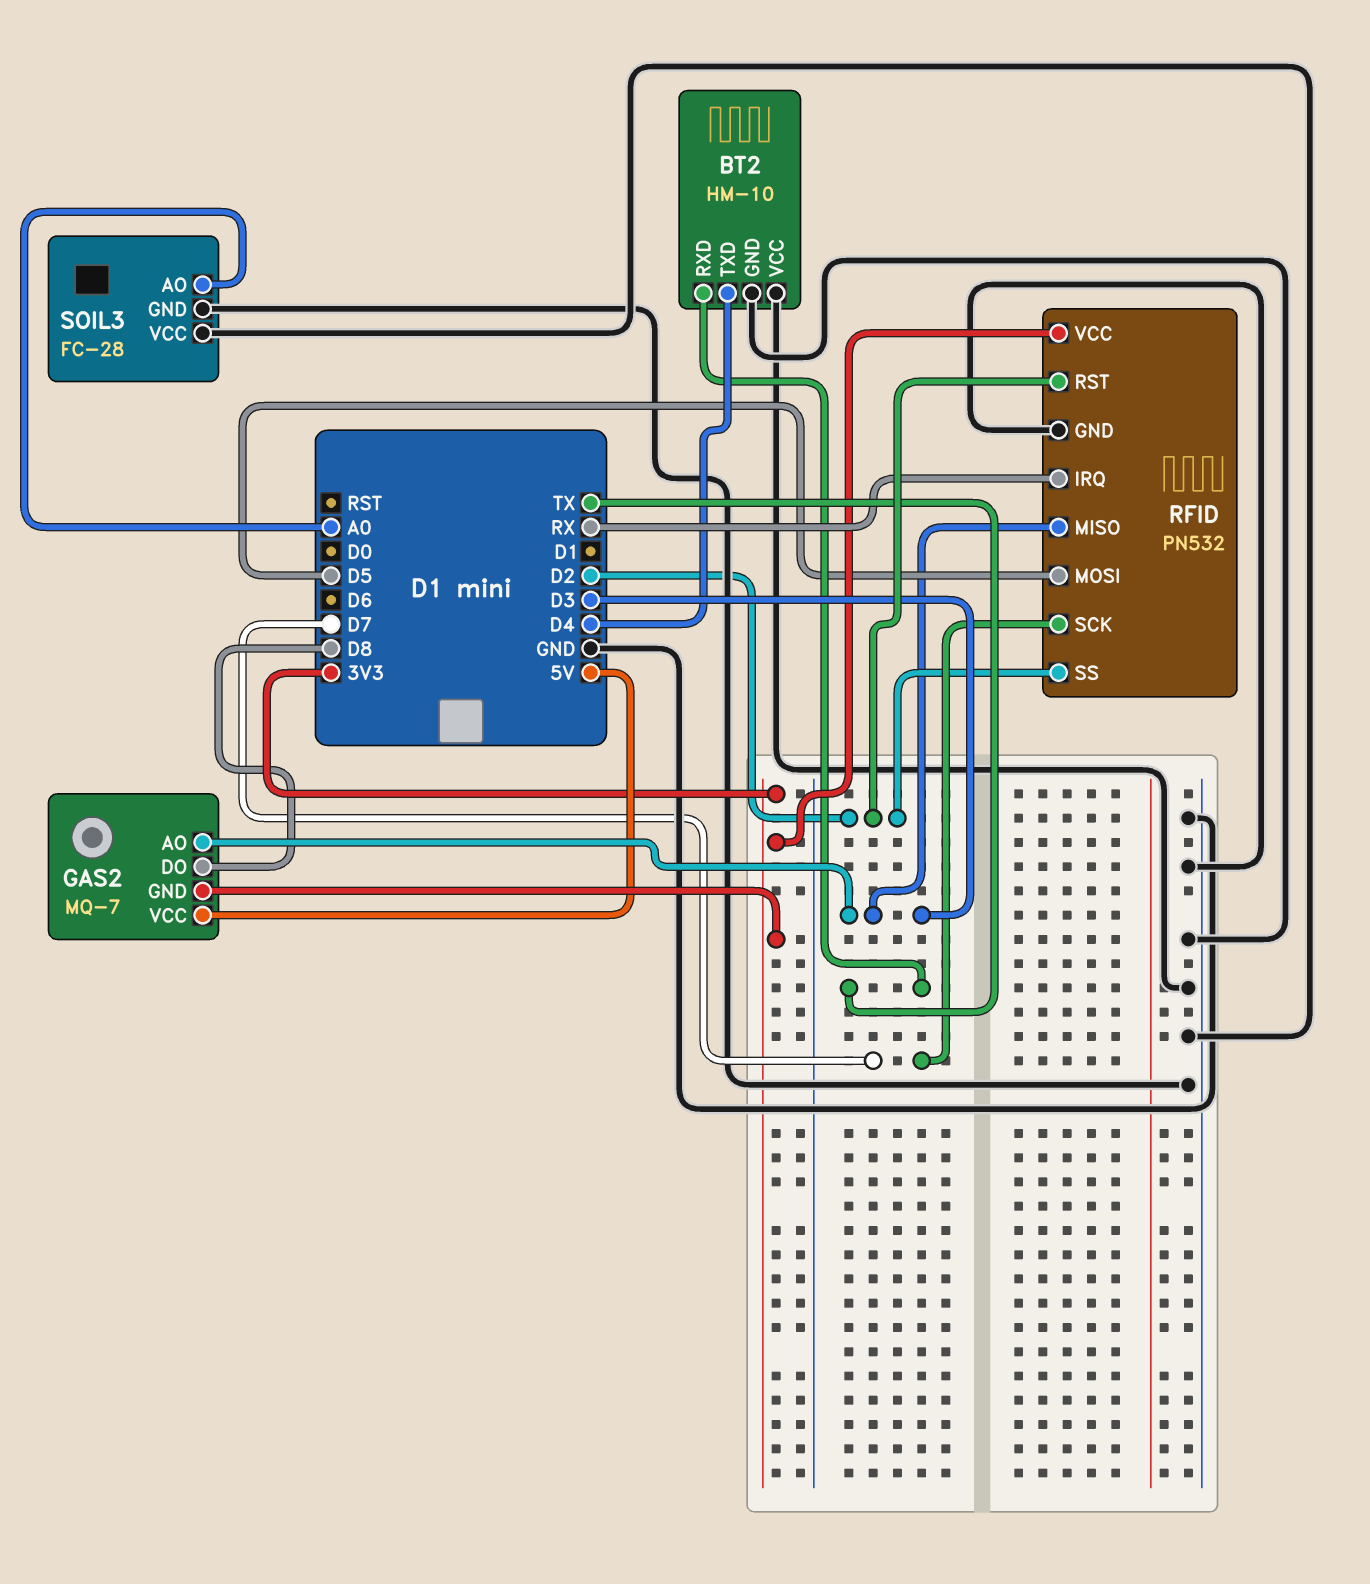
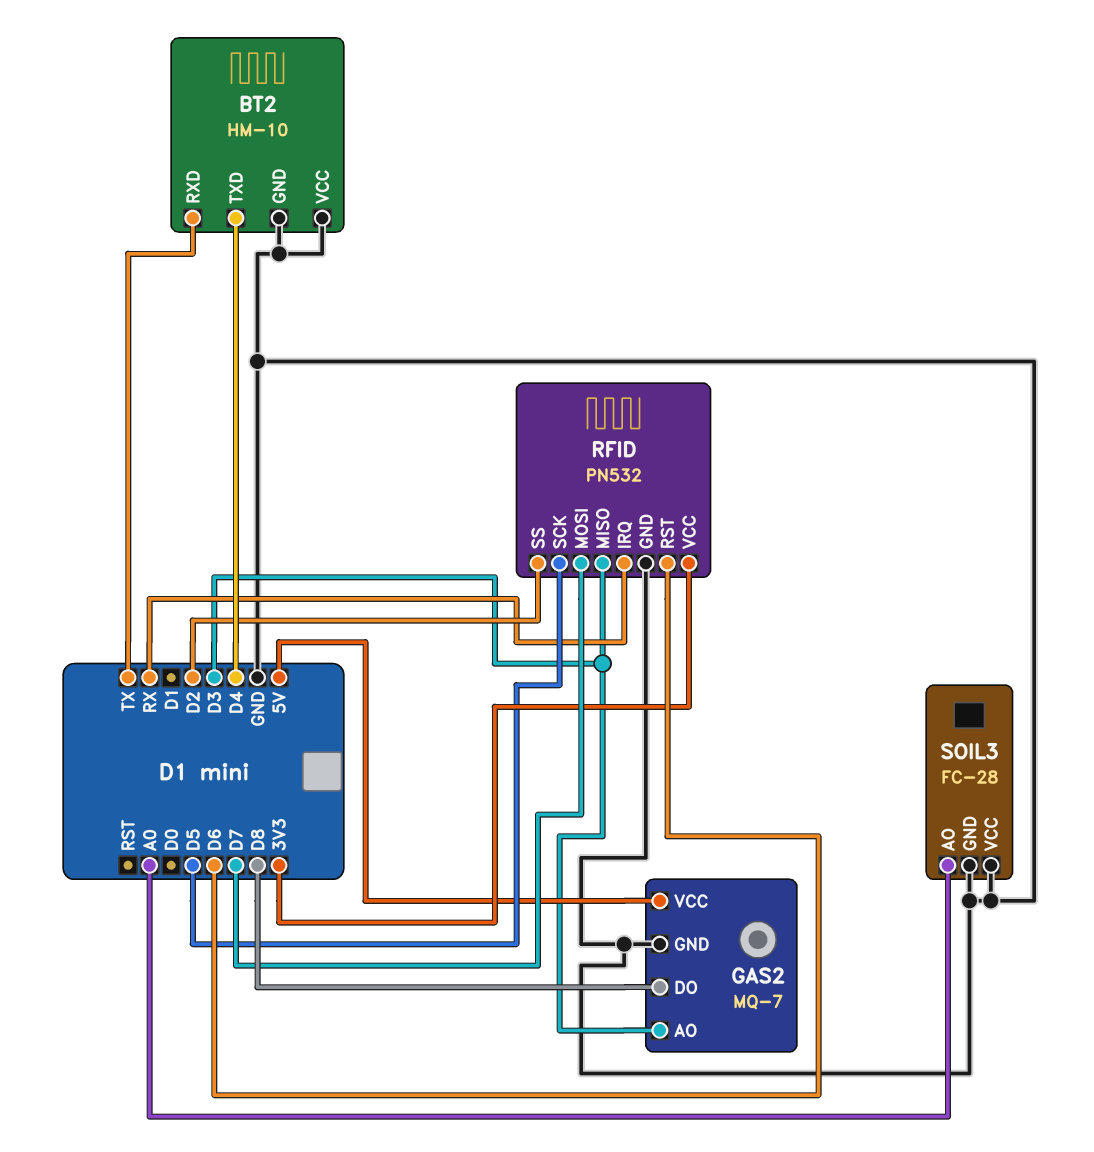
GAS2 pin GND: 3V3 -> GND
RFID pin MOSI: D5 -> D7
RFID pin RST: D2 -> D6
RFID pin SCK: D7 -> D5

